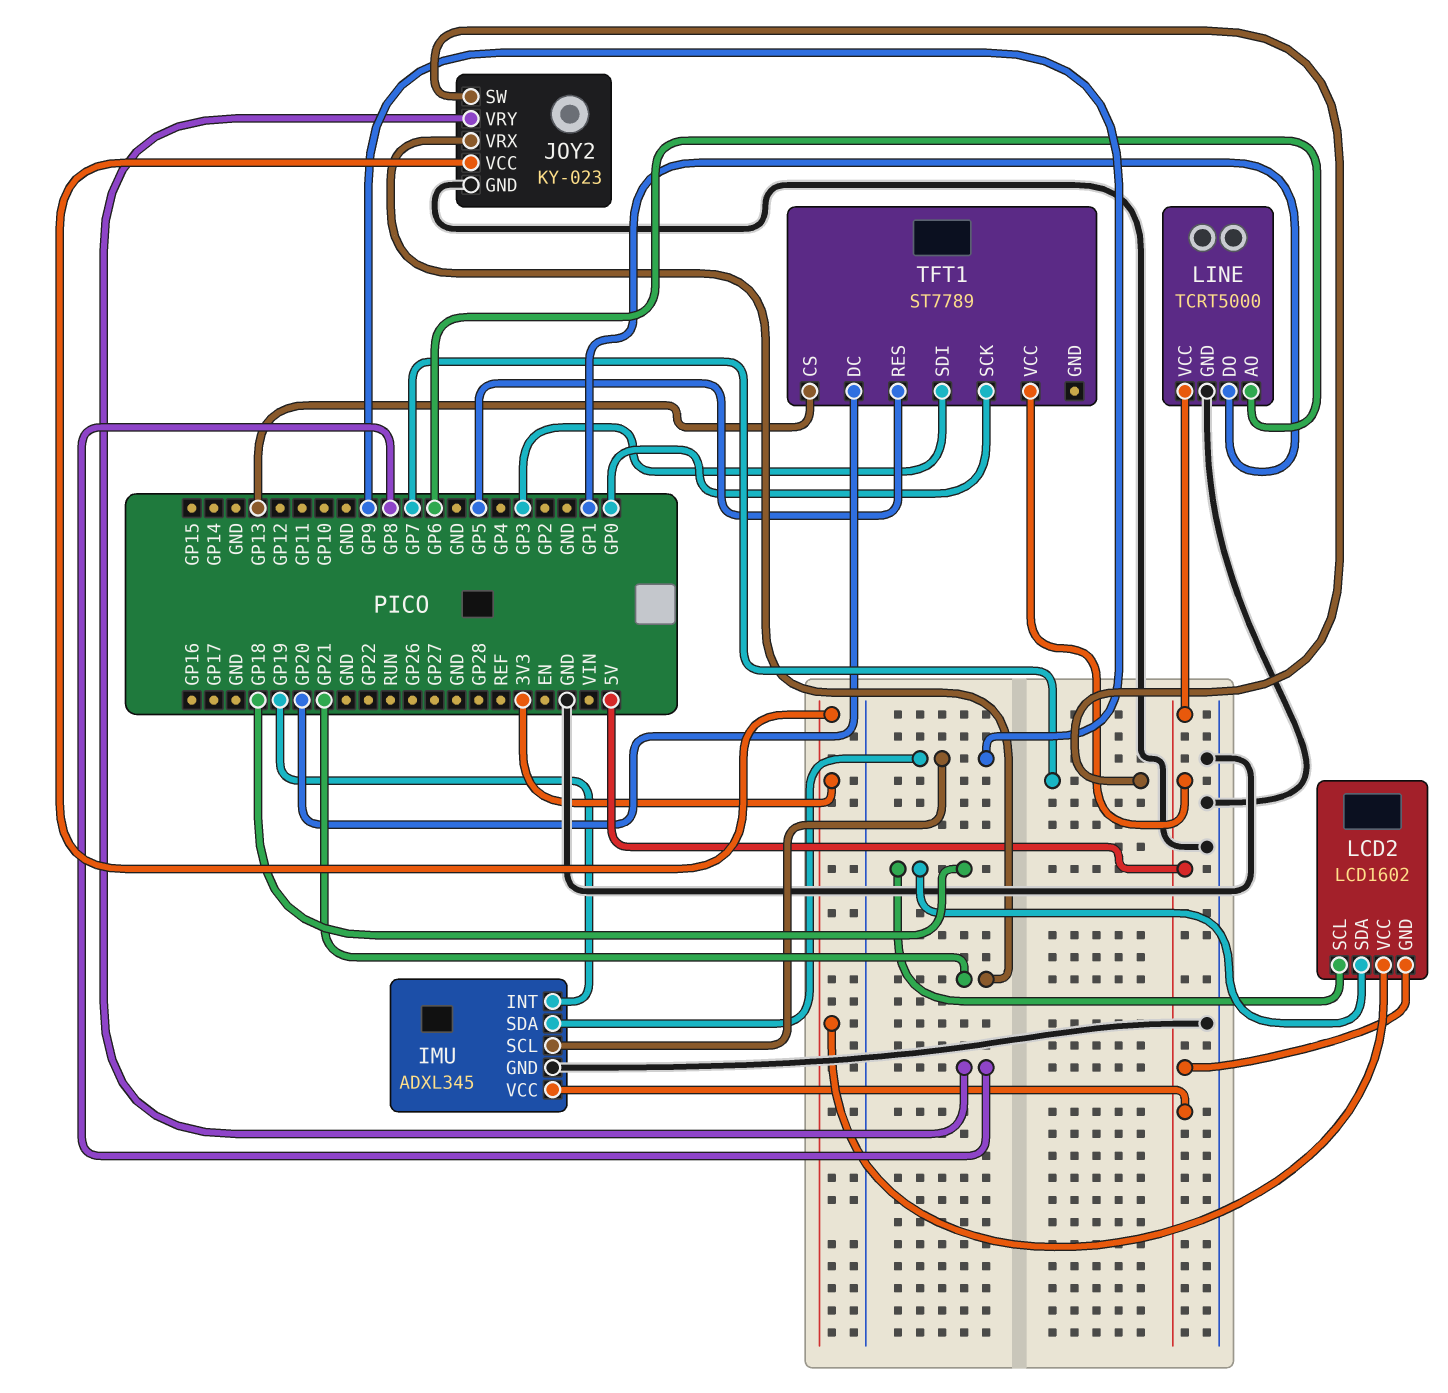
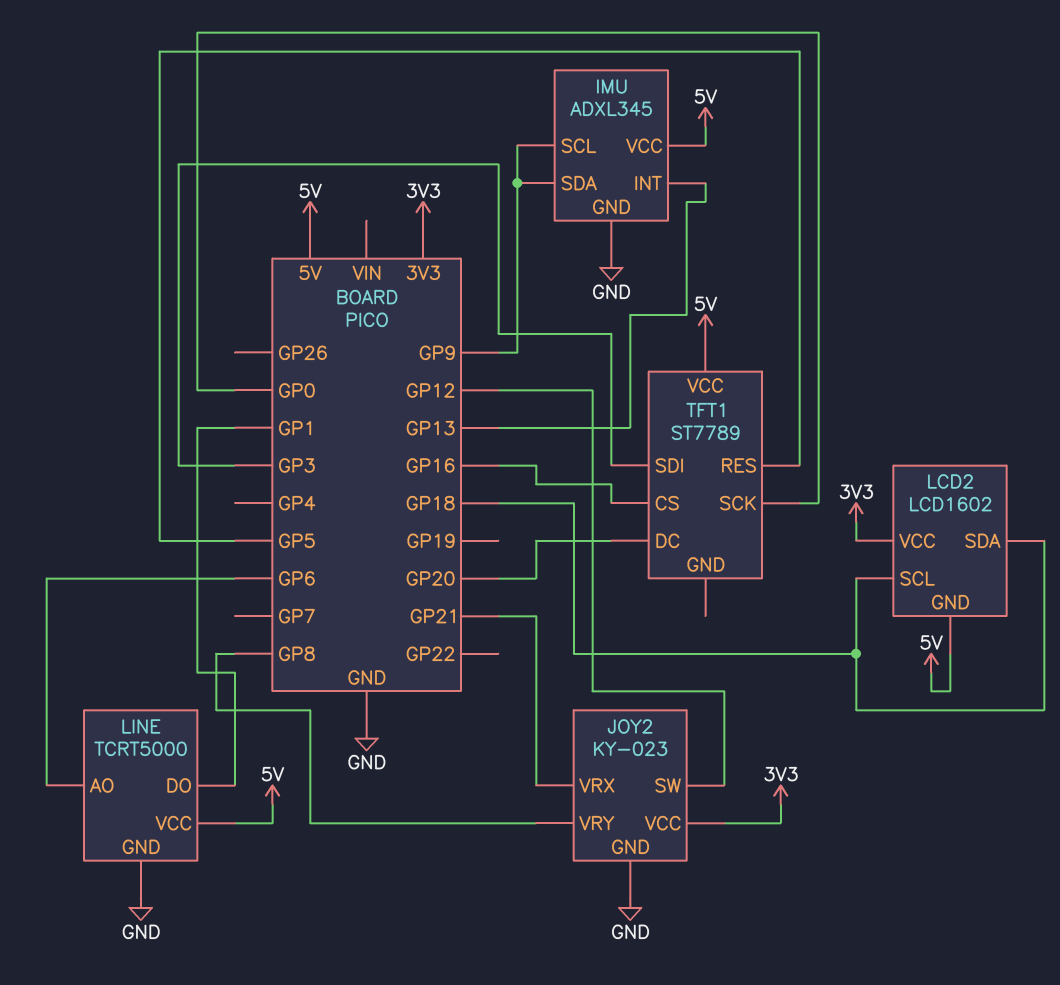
IMU pin INT: GP19 -> GP13
JOY2 pin SW: GP7 -> GP12
TFT1 pin CS: GP13 -> GP16

